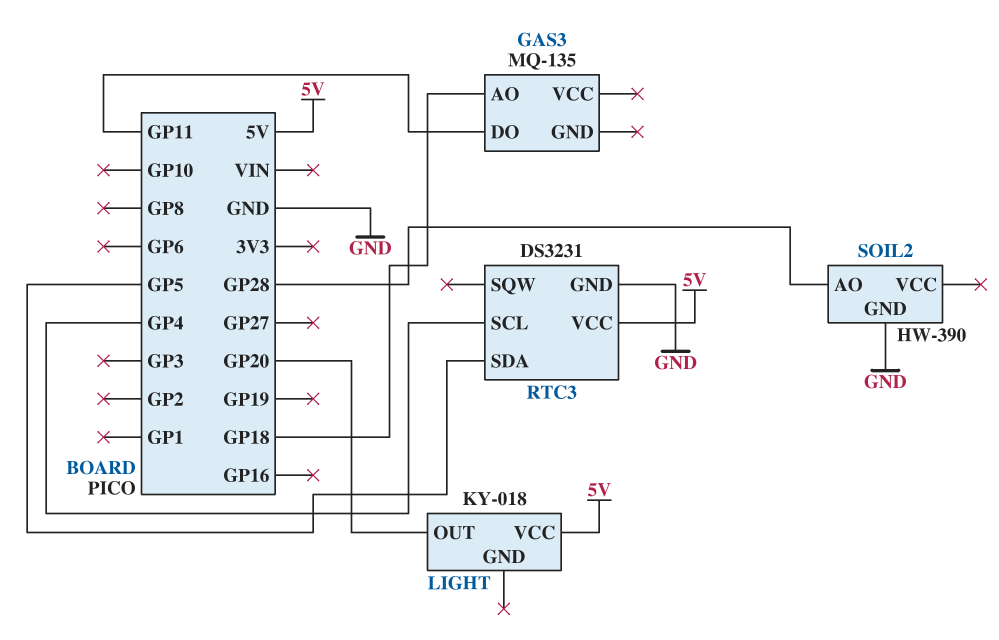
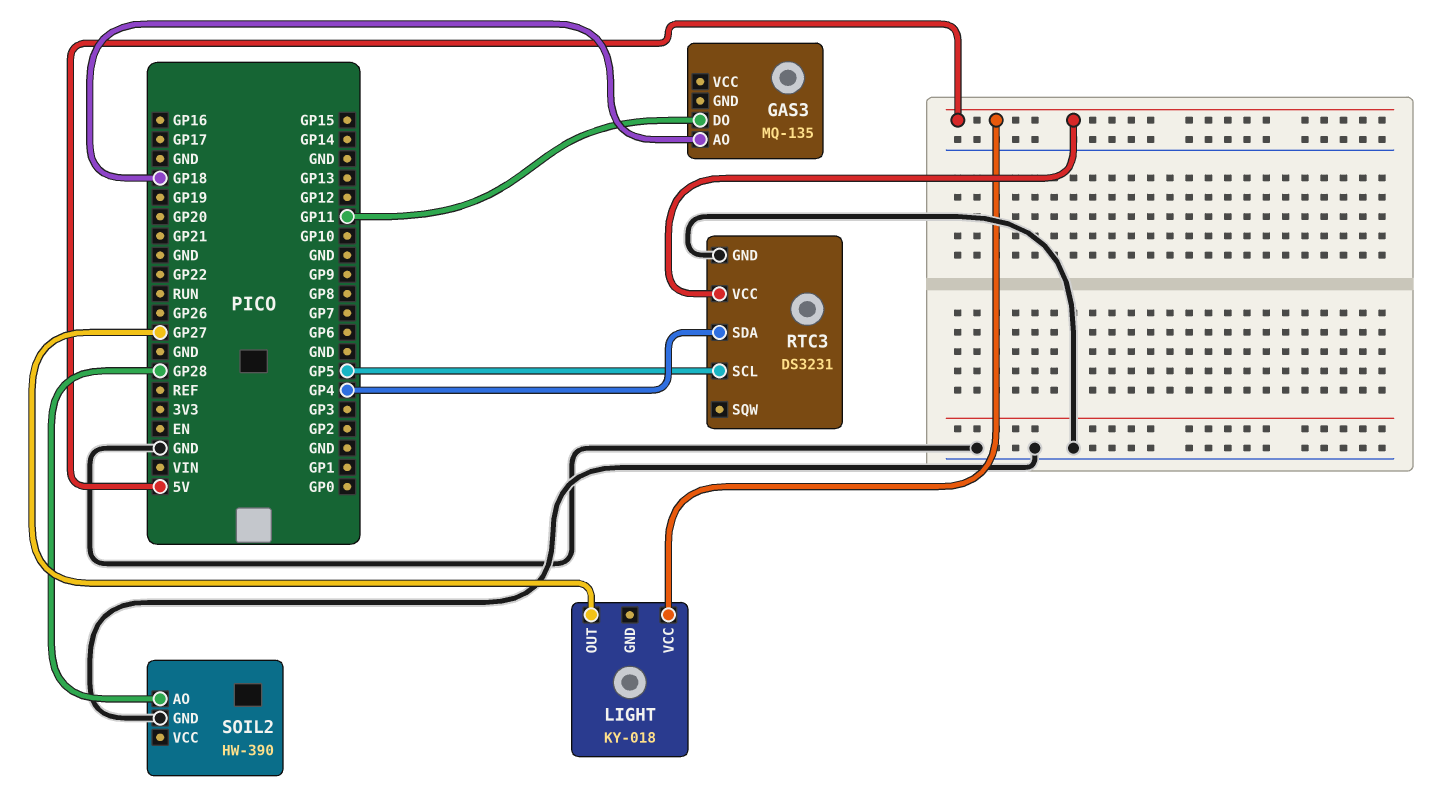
LIGHT pin OUT: GP20 -> GP27
RTC3 pin SCL: GP4 -> GP5
RTC3 pin SDA: GP5 -> GP4

